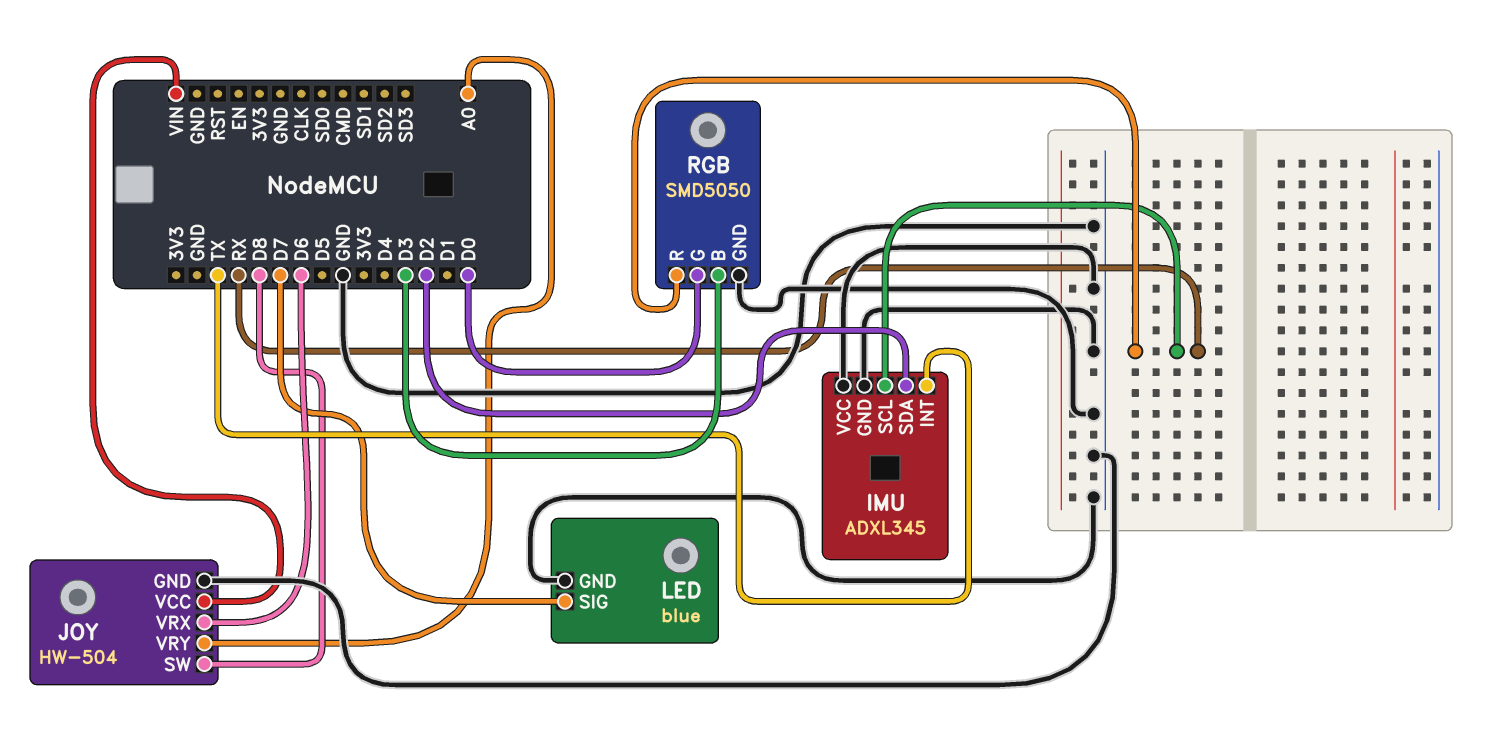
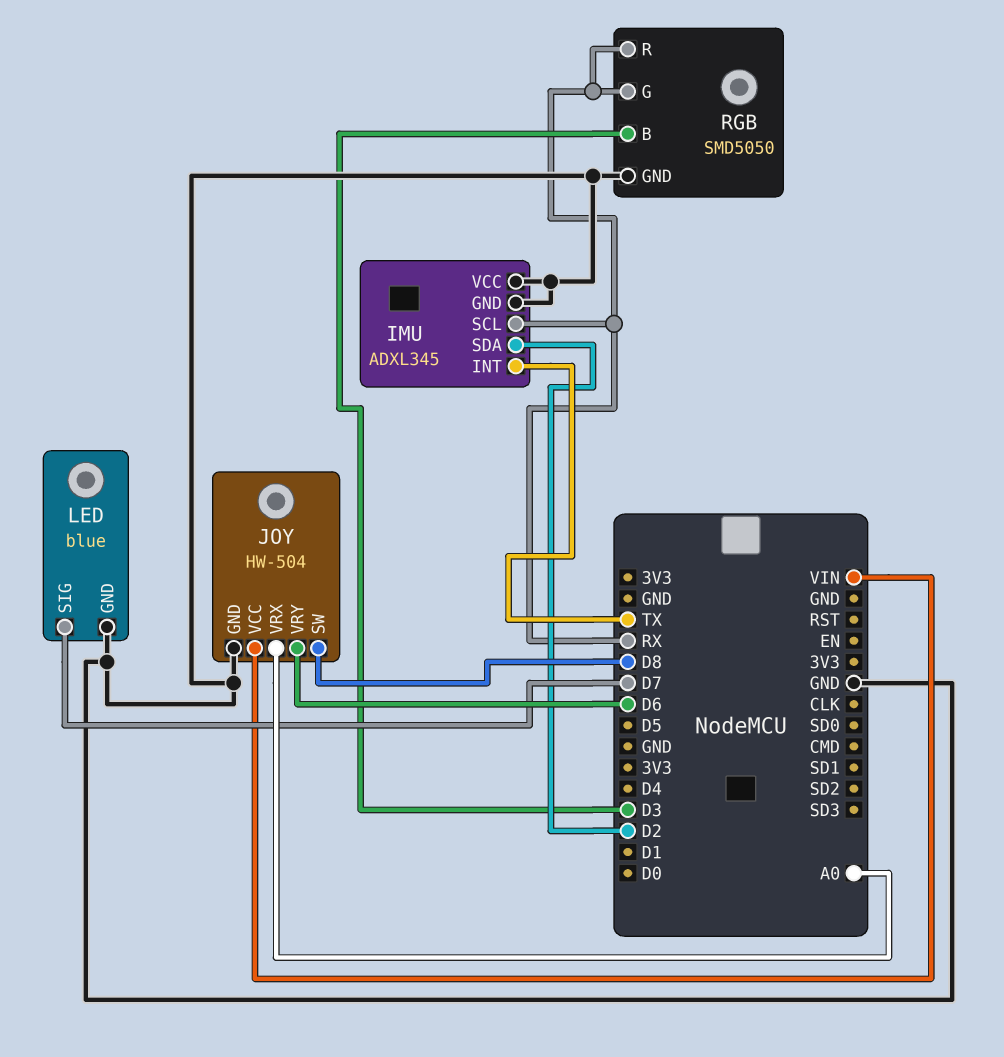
JOY pin VRX: D6 -> A0
JOY pin VRY: A0 -> D6
RGB pin G: D0 -> RX

